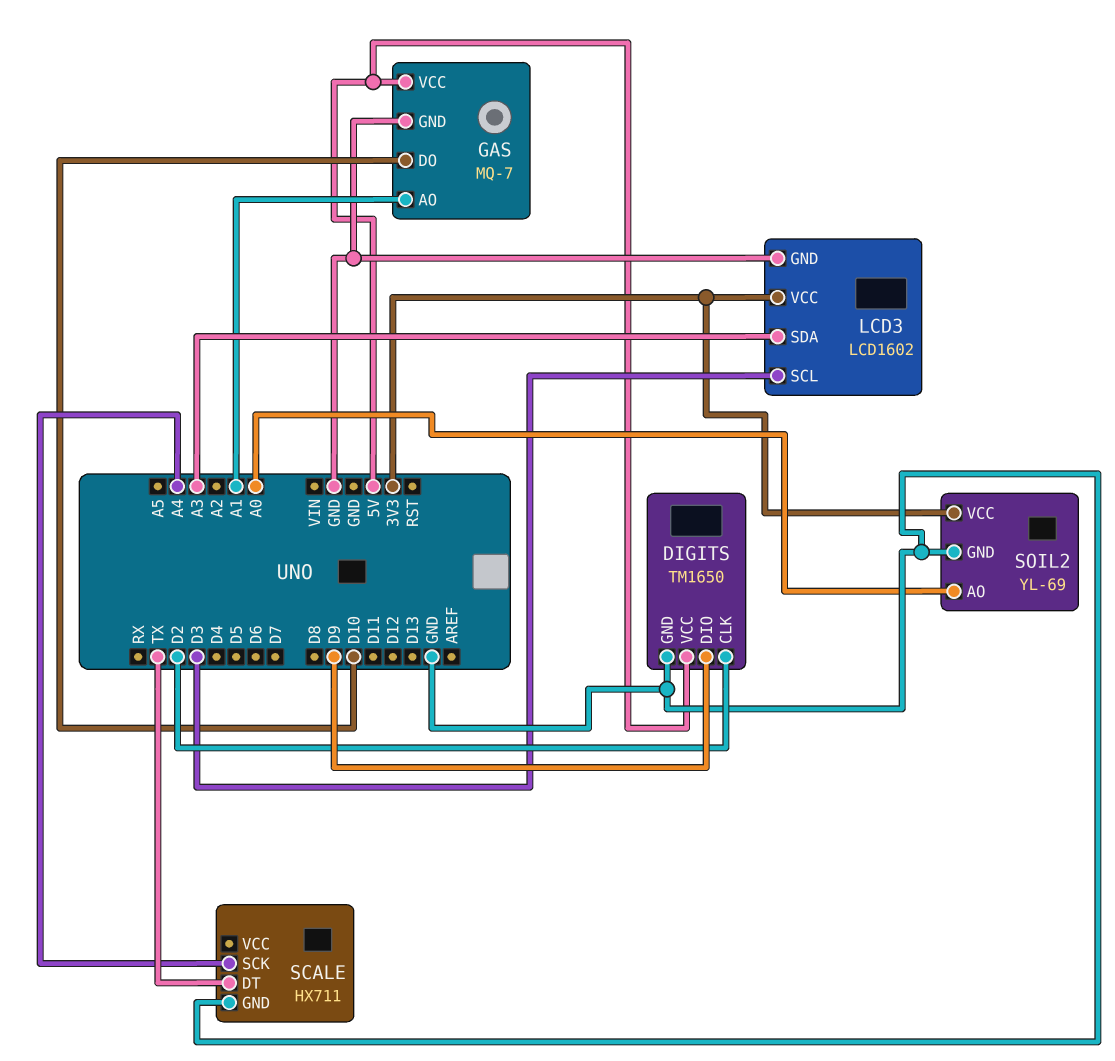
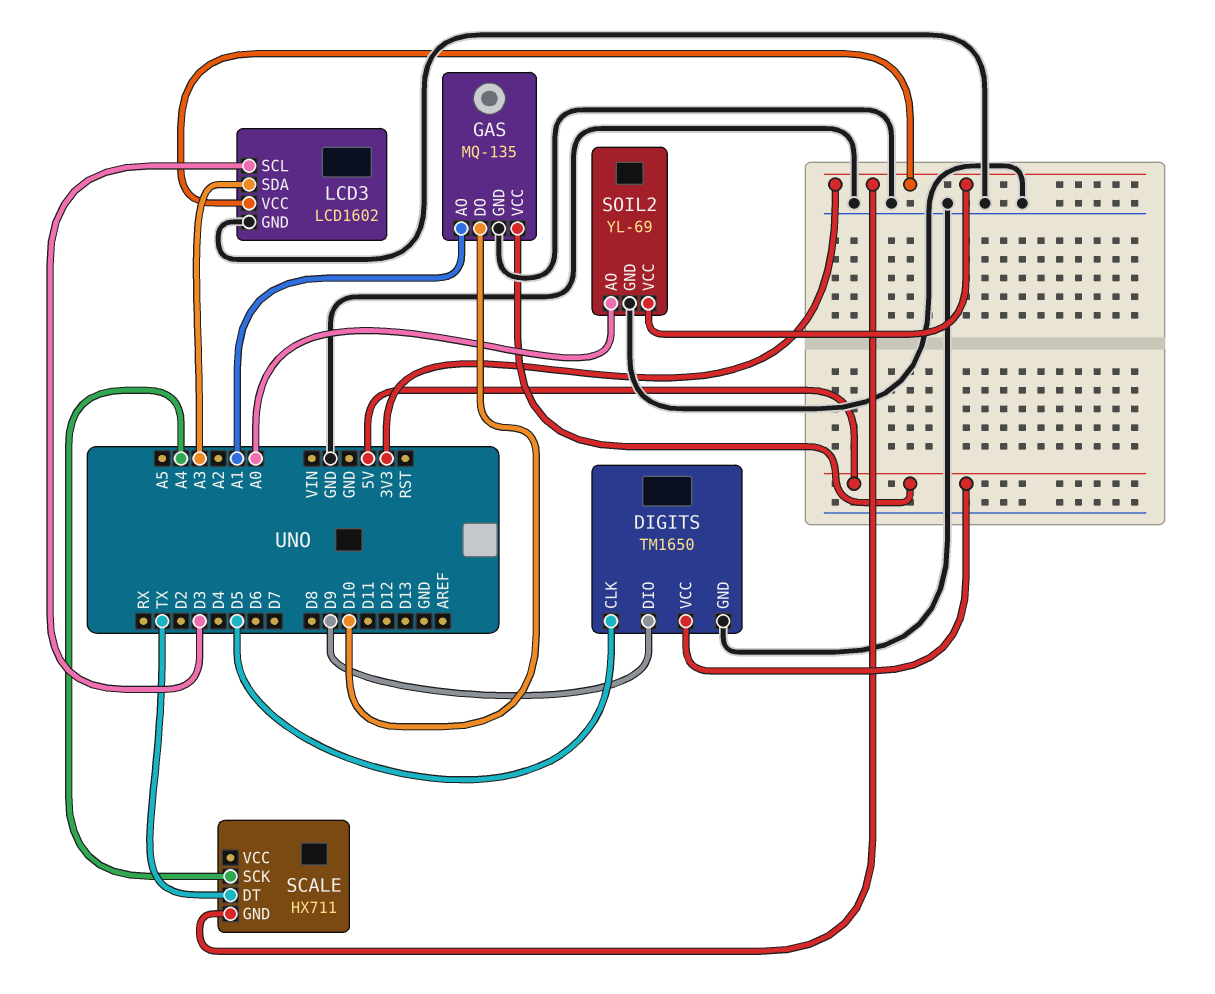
DIGITS pin CLK: D2 -> D5
GAS: MQ-7 -> MQ-135
SCALE pin GND: GND -> 3V3

